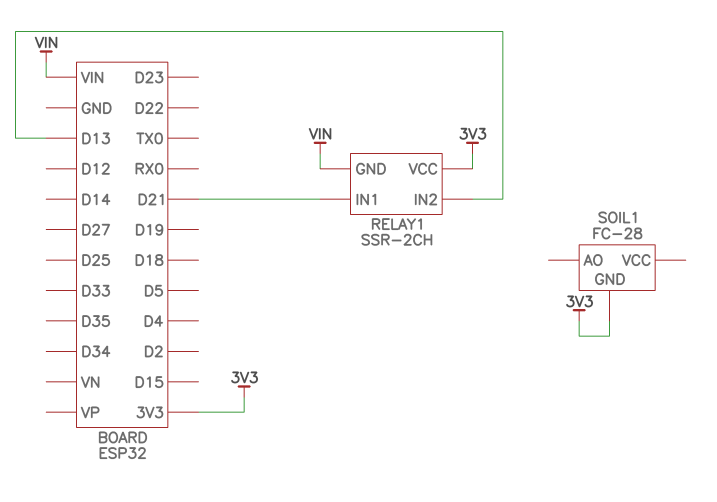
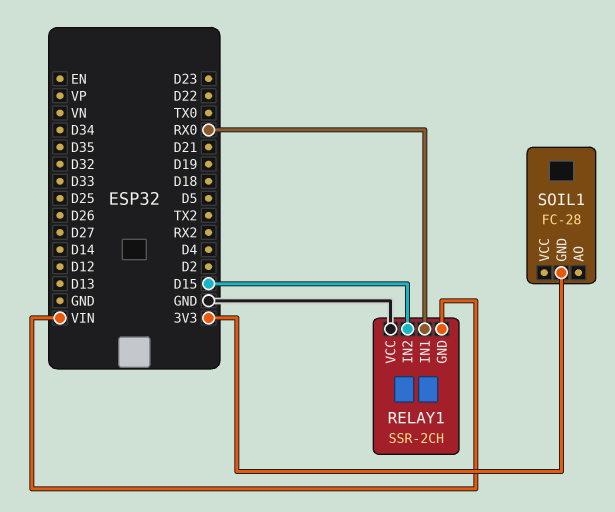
RELAY1 pin IN1: D21 -> RX0
RELAY1 pin IN2: D13 -> D15
RELAY1 pin VCC: 3V3 -> GND

